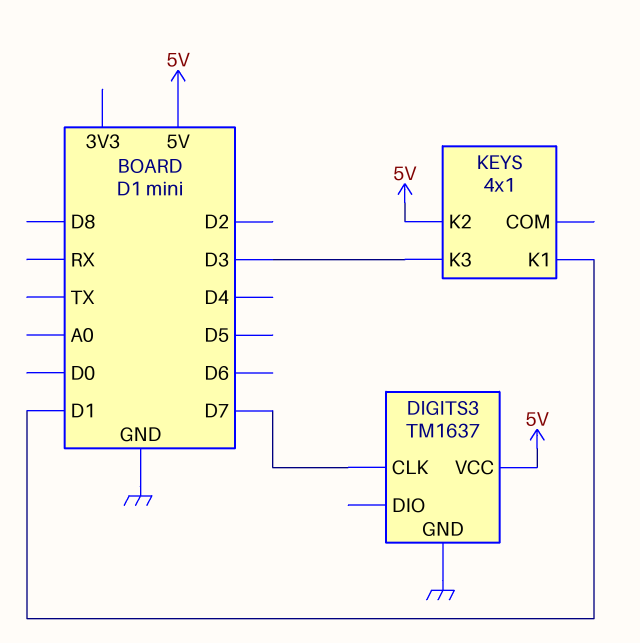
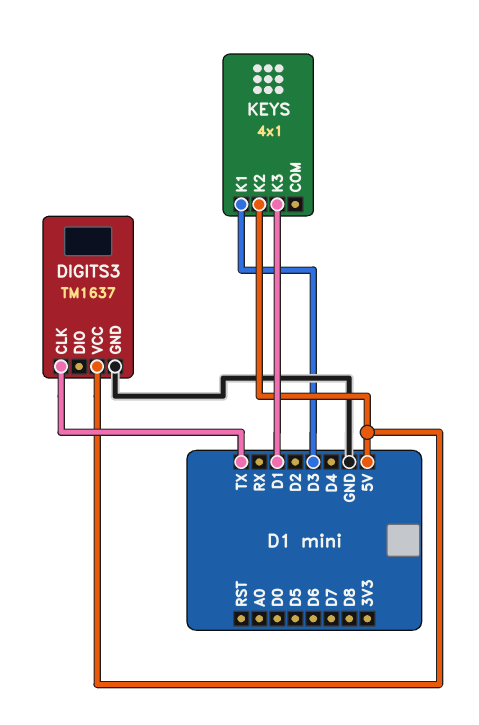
DIGITS3 pin CLK: D7 -> TX
KEYS pin K1: D1 -> D3
KEYS pin K3: D3 -> D1

